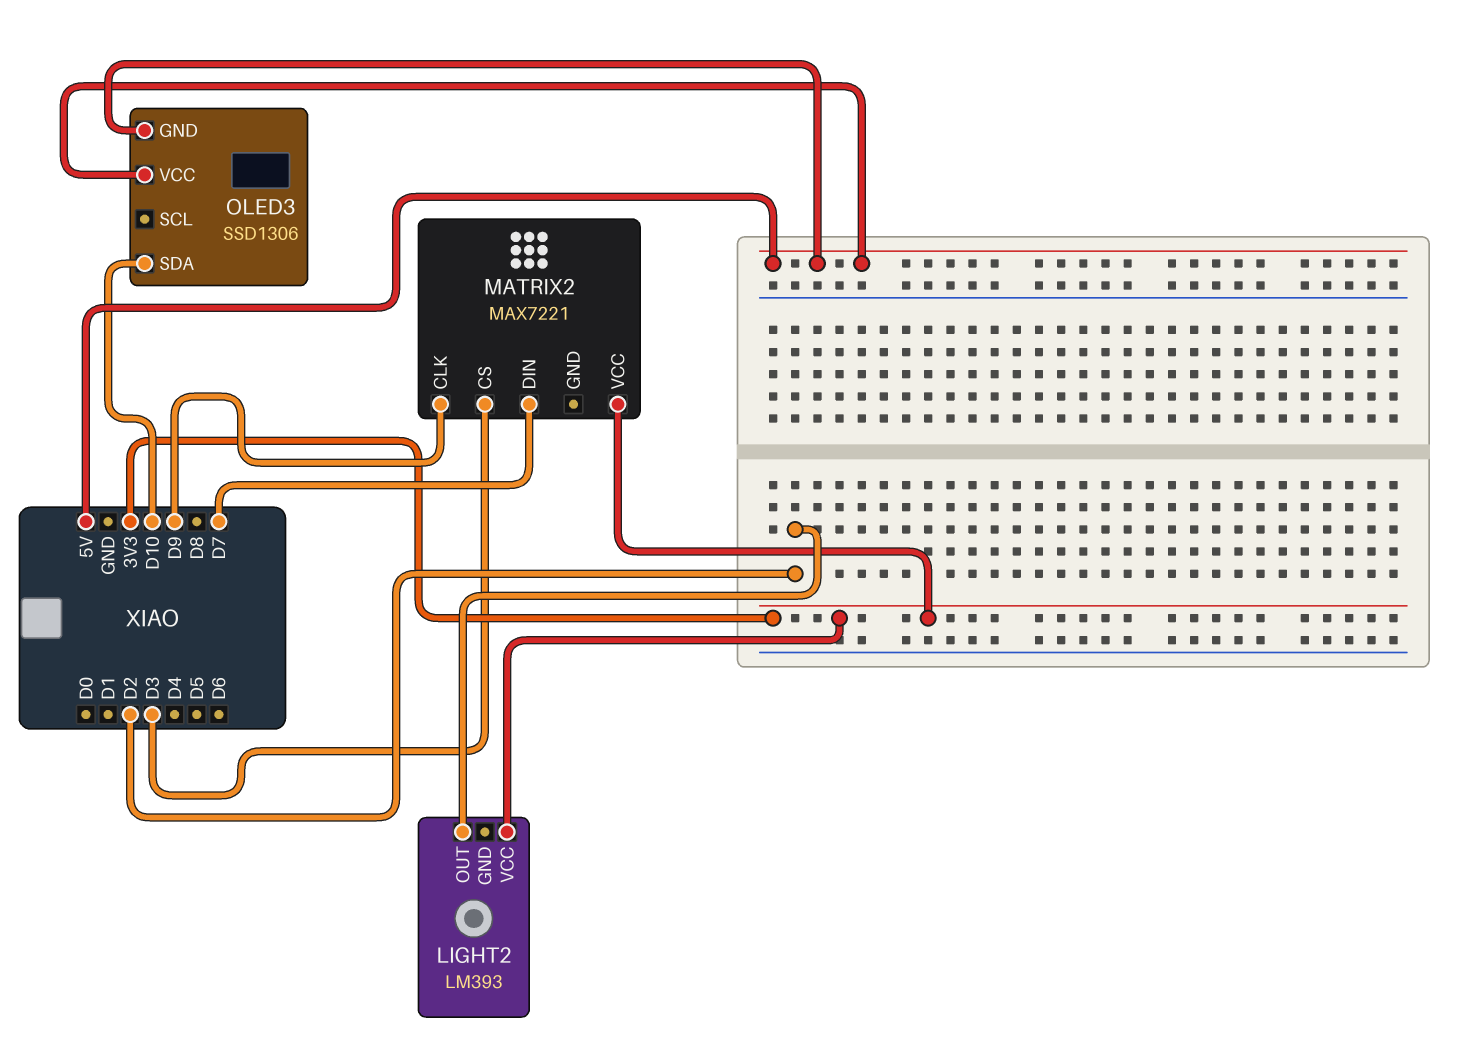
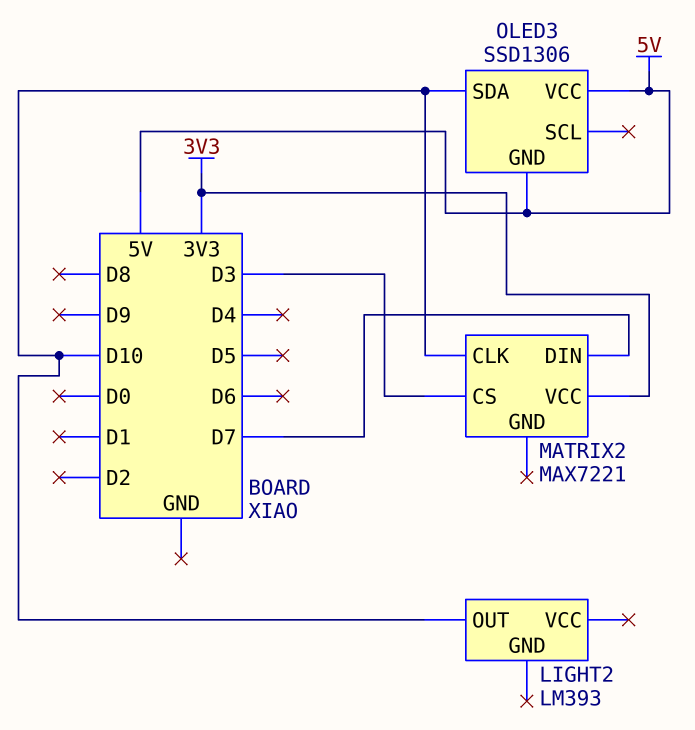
LIGHT2 pin OUT: D2 -> D10
LIGHT2 pin VCC: 3V3 -> none
MATRIX2 pin CLK: D9 -> D10

